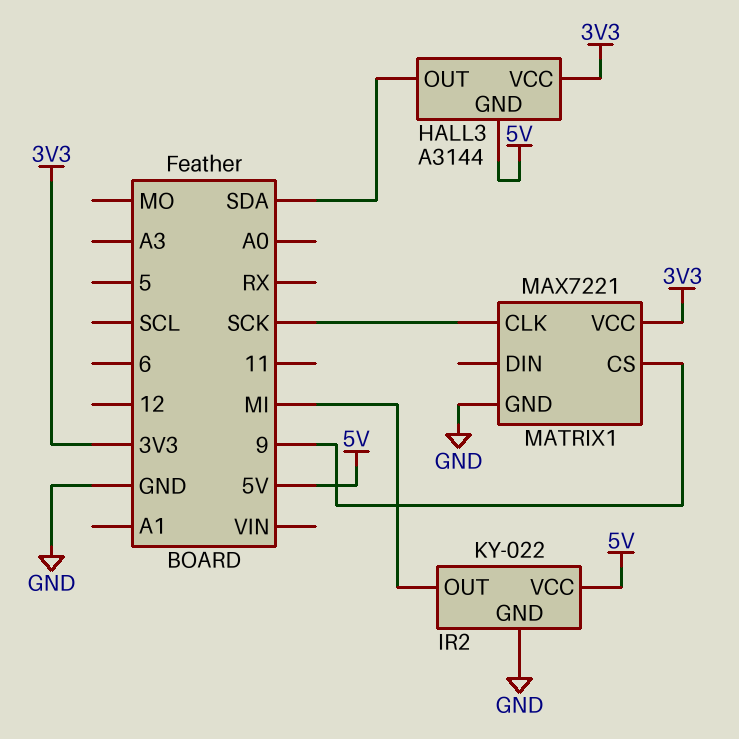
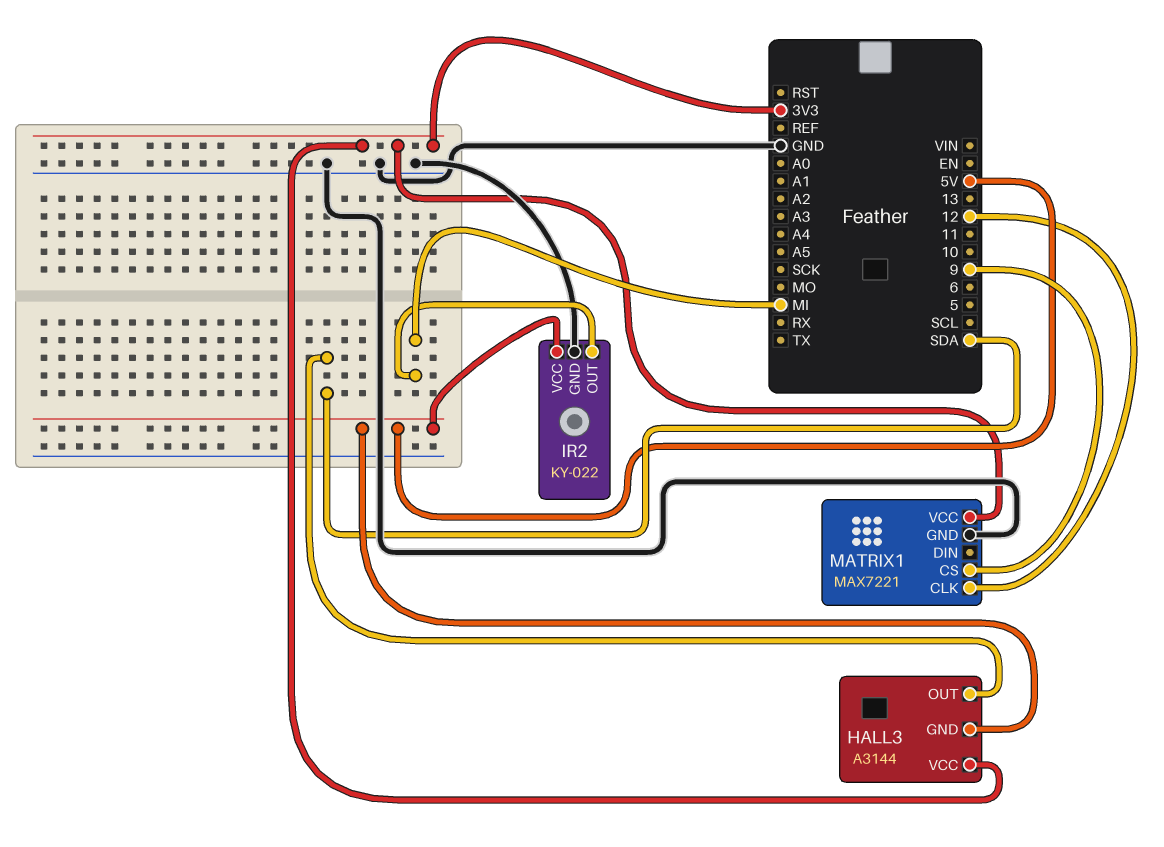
MATRIX1 pin CLK: SCK -> 12

